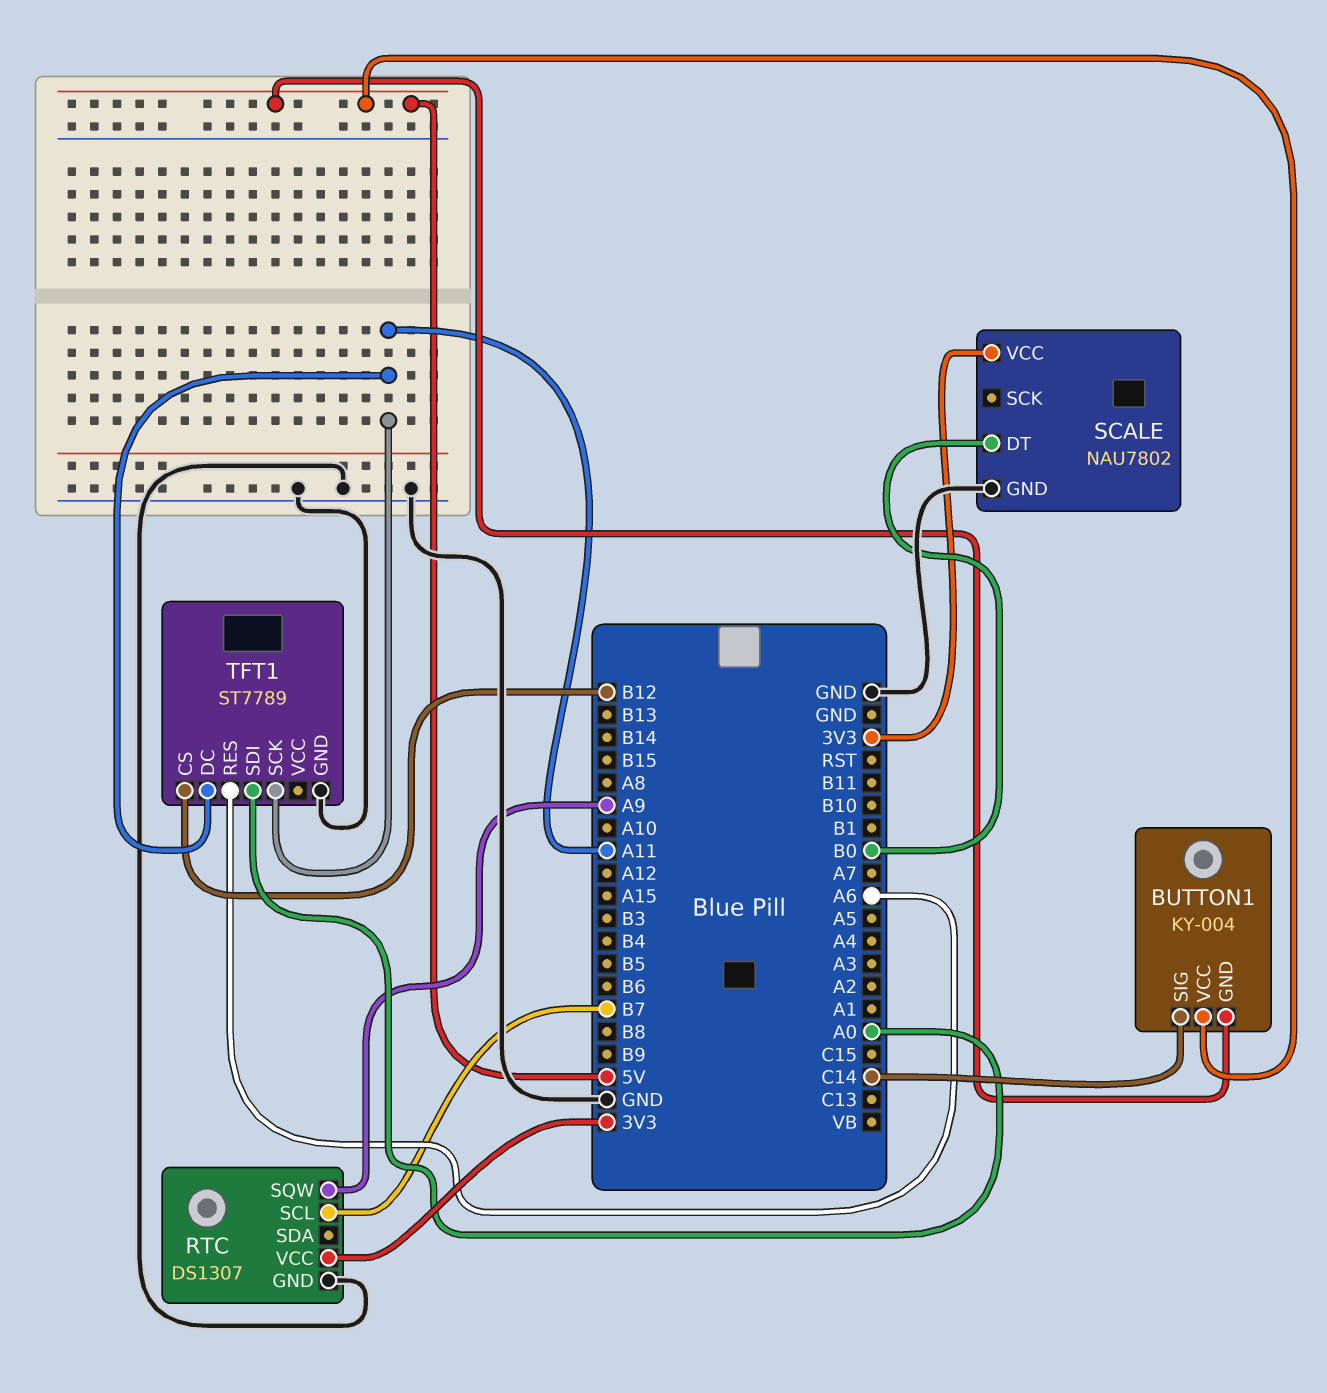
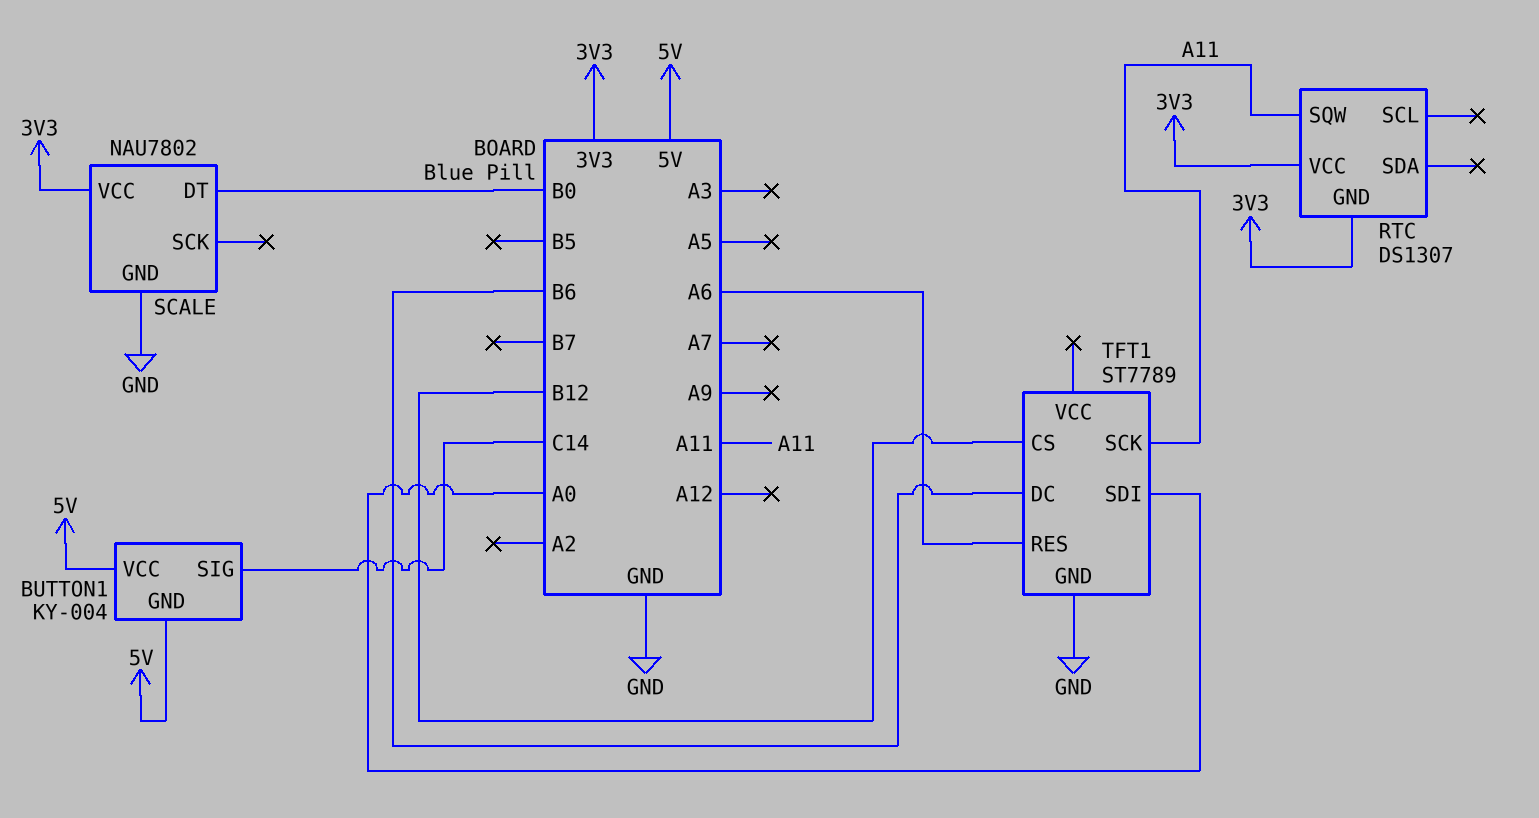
RTC pin GND: GND -> 3V3
RTC pin SCL: B7 -> none
RTC pin SQW: A9 -> A11
TFT1 pin DC: A11 -> B6

